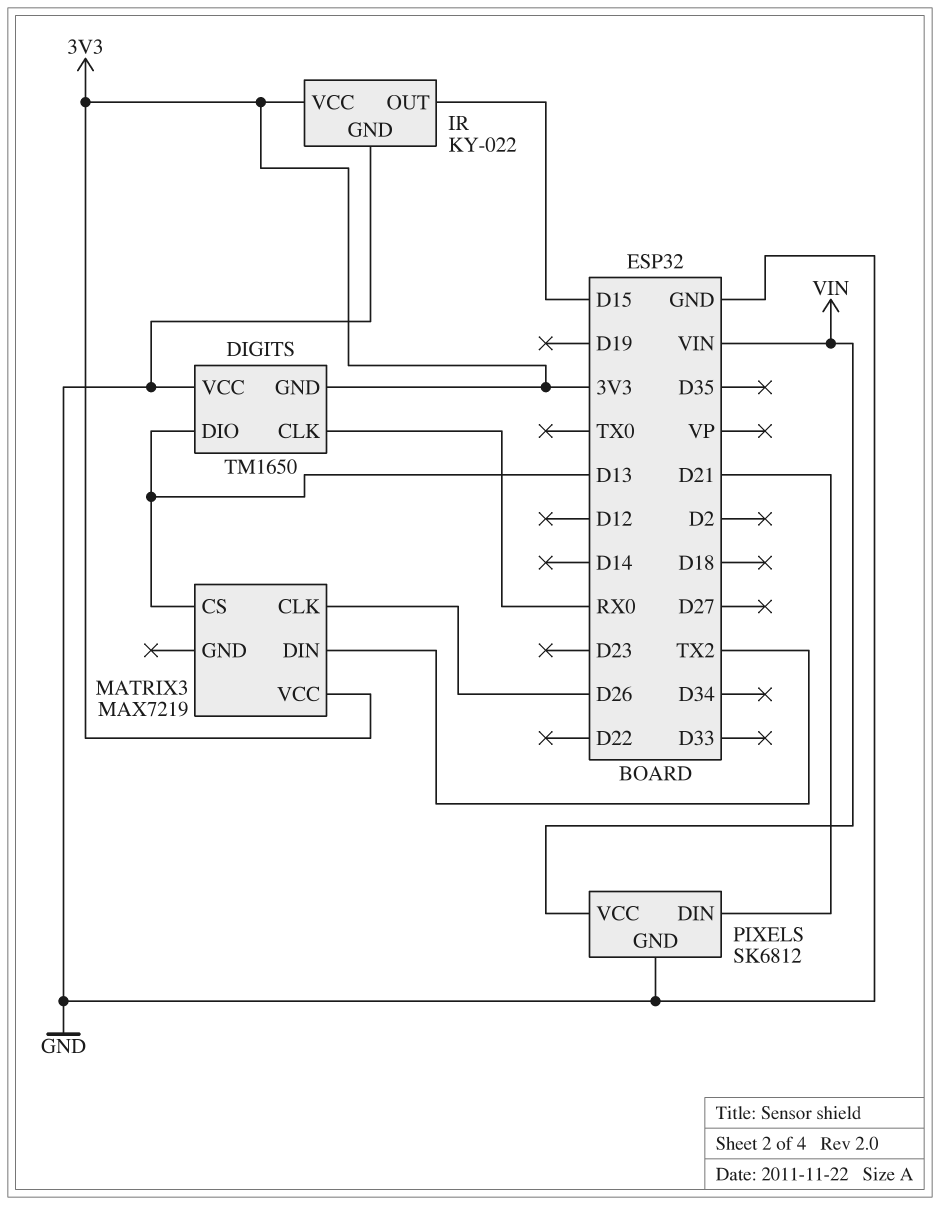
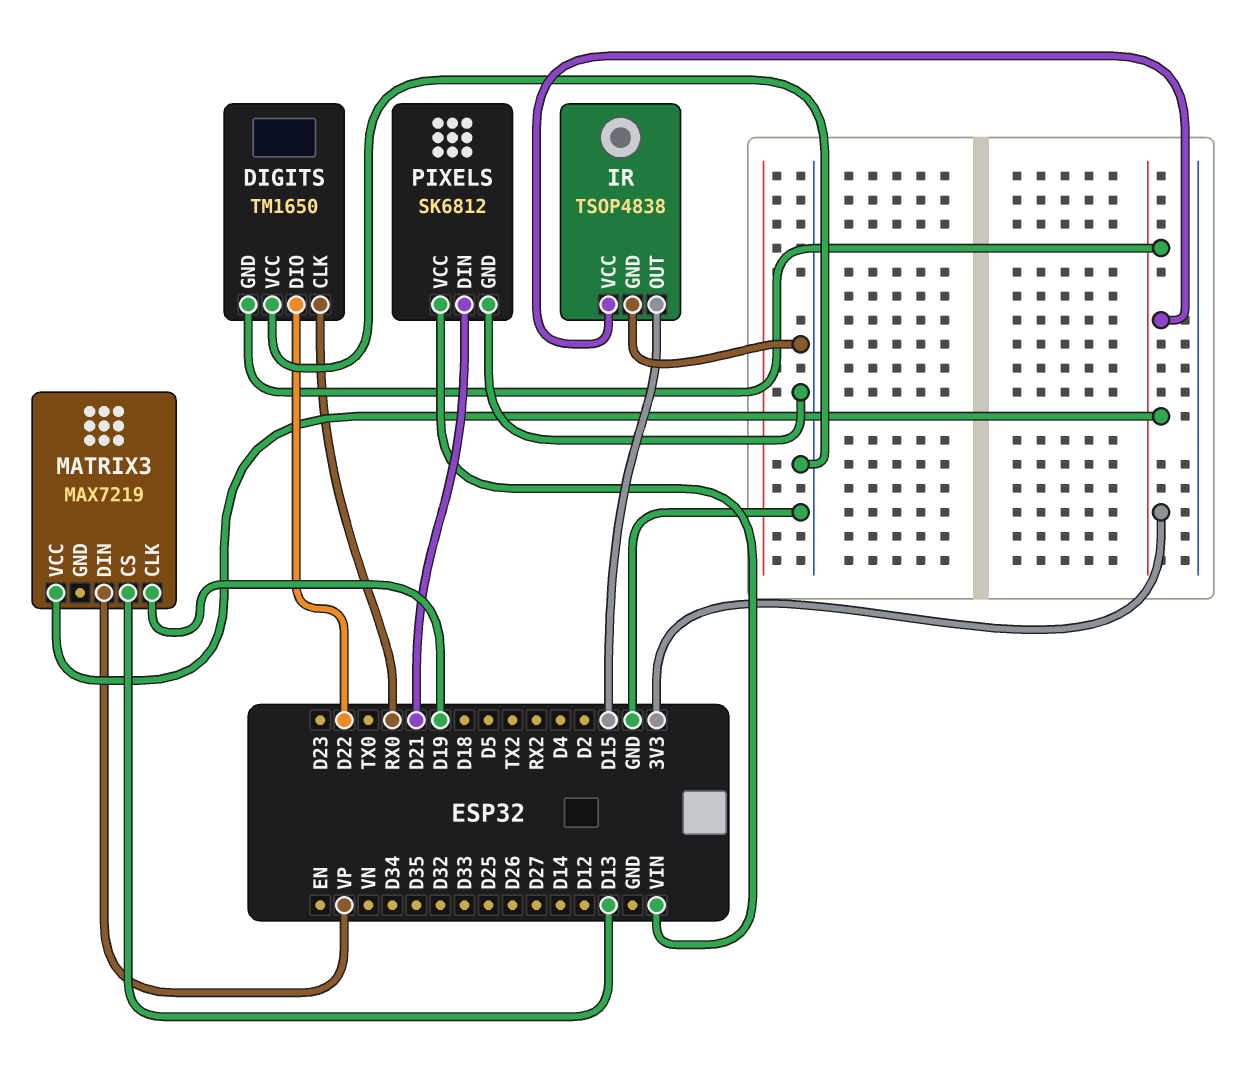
DIGITS pin DIO: D13 -> D22
IR: KY-022 -> TSOP4838
MATRIX3 pin CLK: D26 -> D19
MATRIX3 pin DIN: TX2 -> VP

